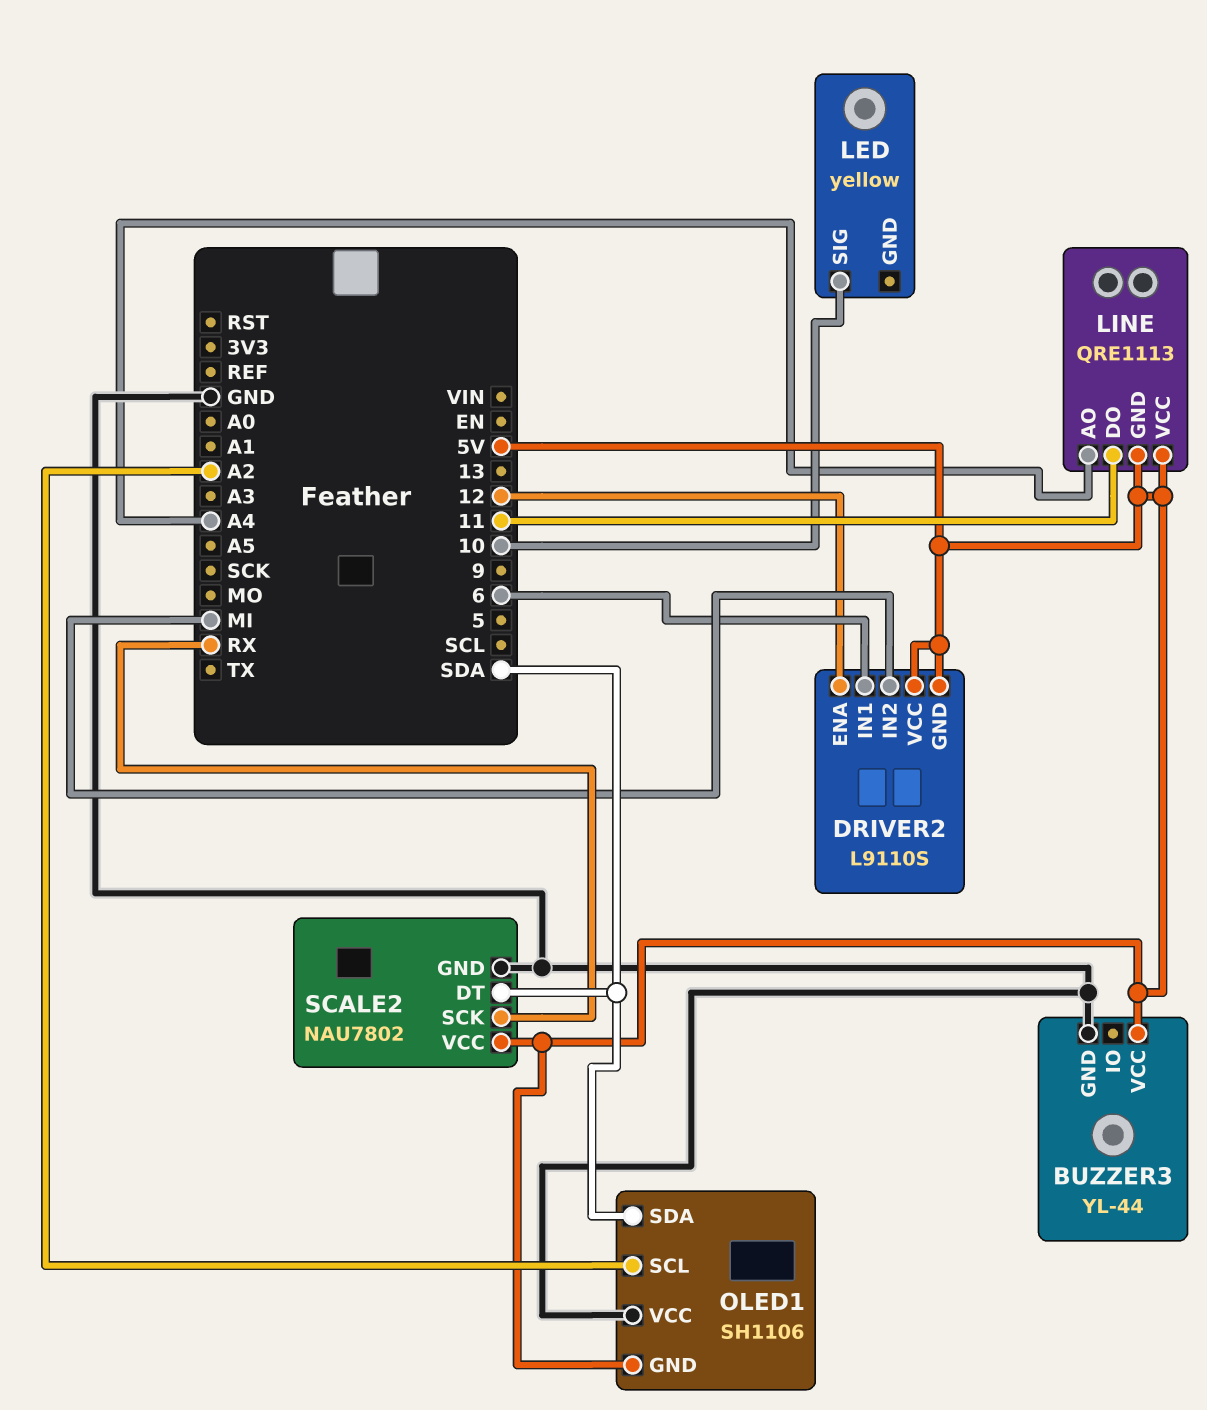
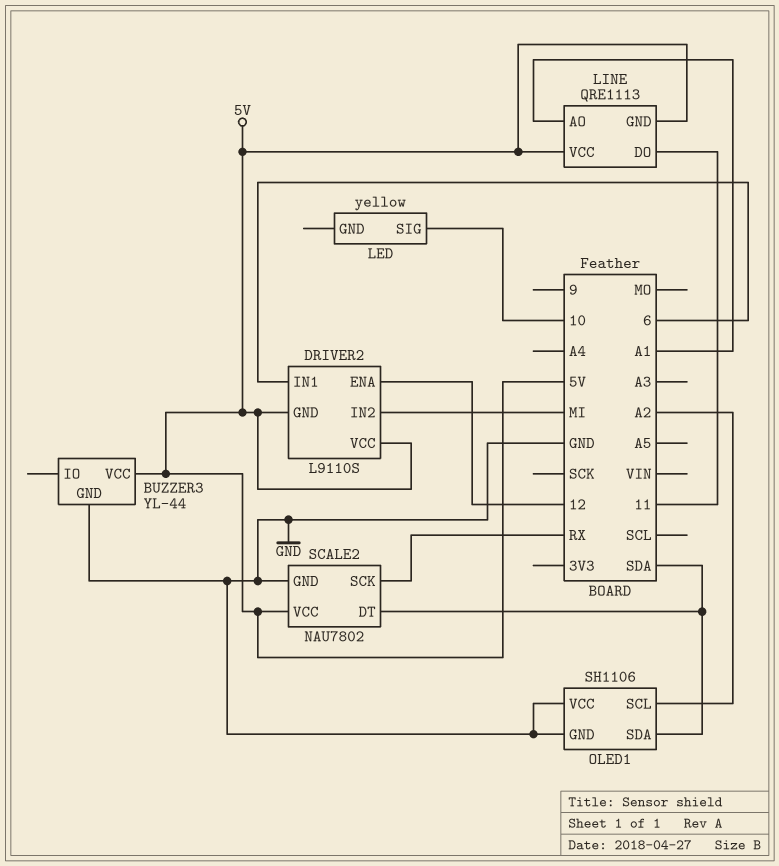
LINE pin AO: A4 -> A1
OLED1 pin GND: 5V -> GND

